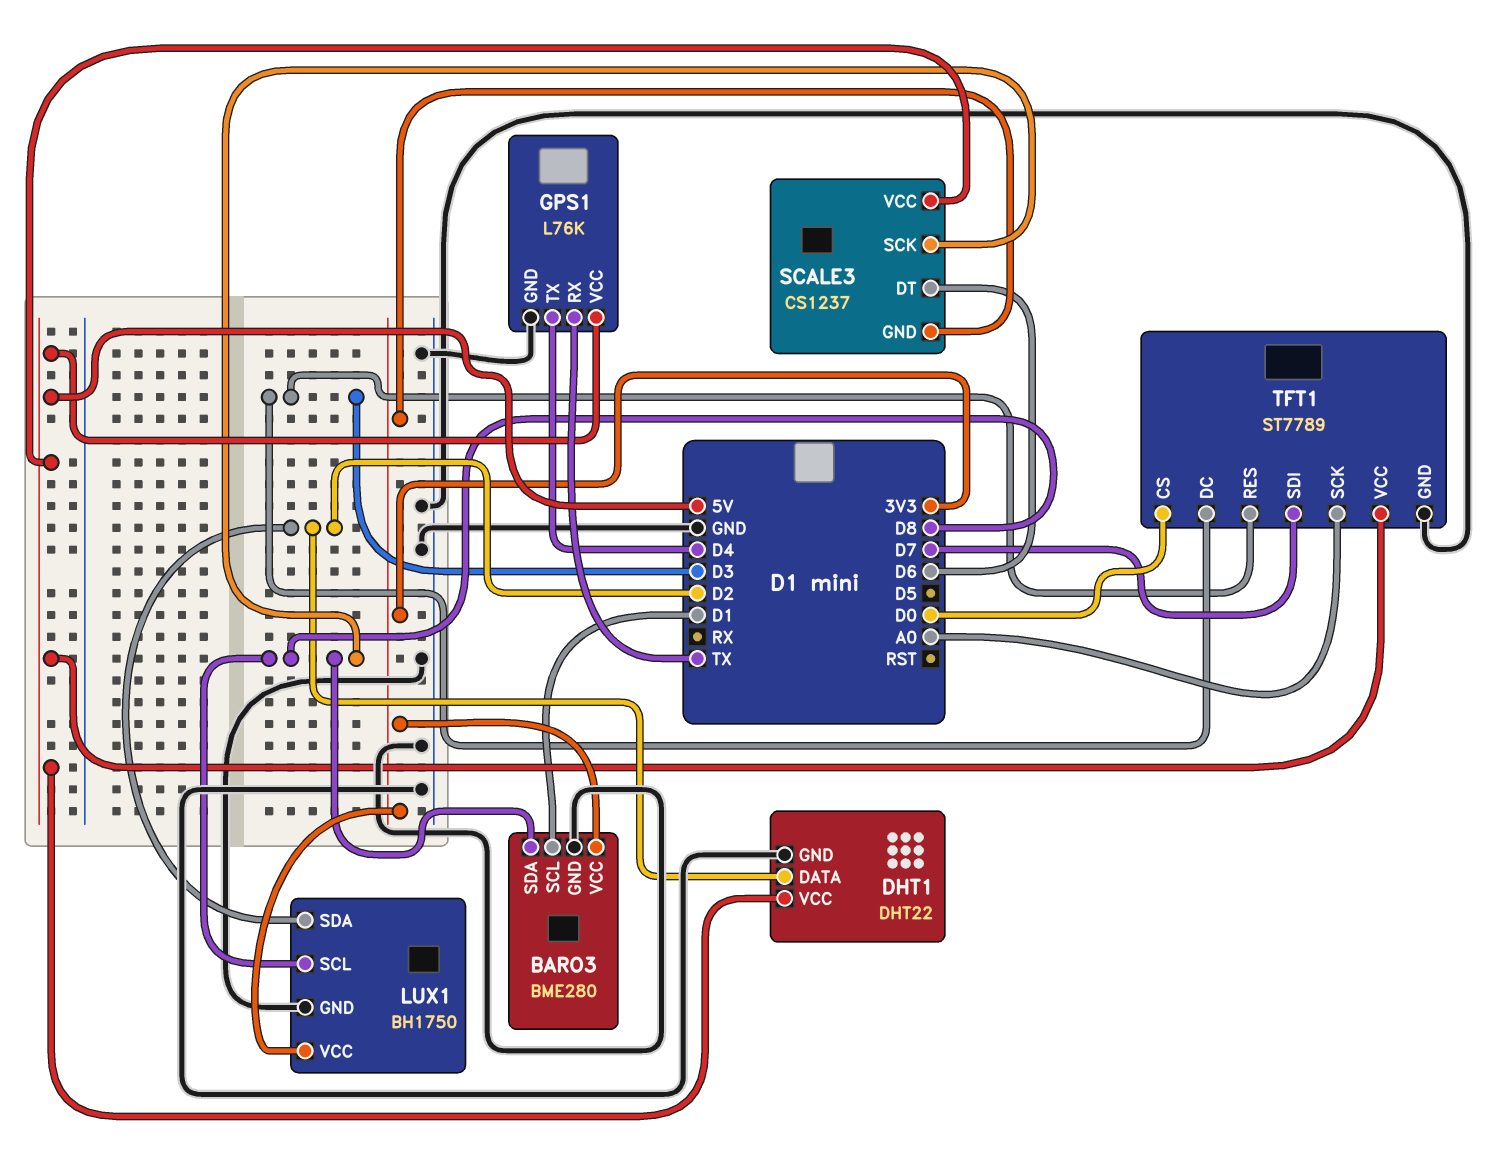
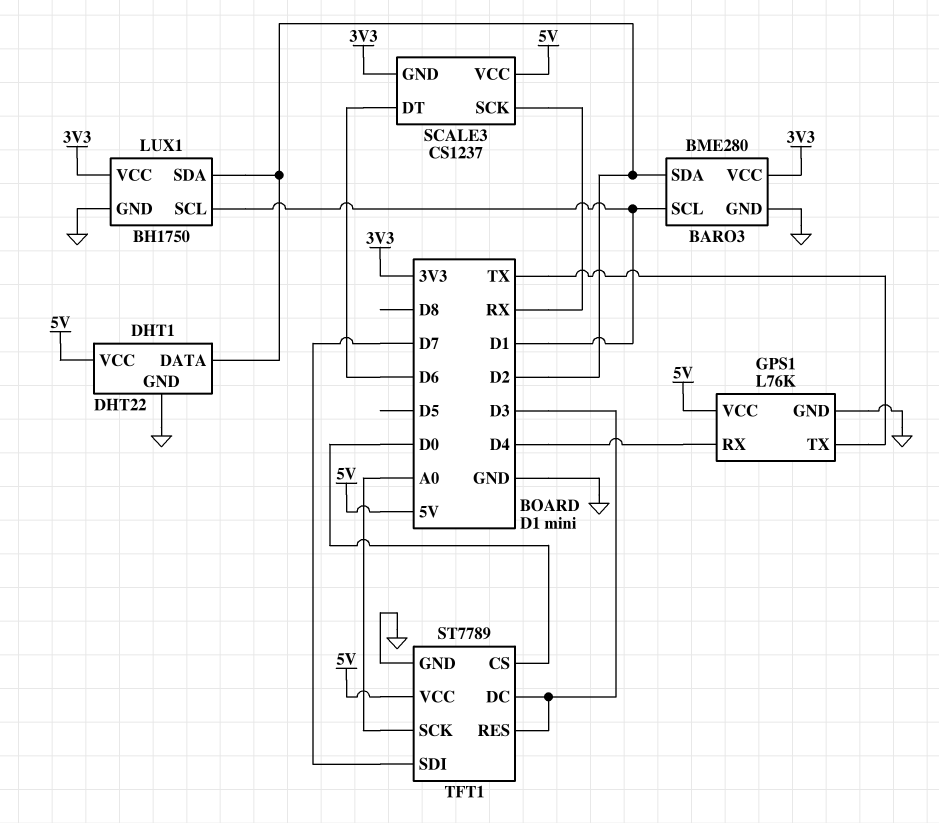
BARO3 pin SDA: D8 -> D2
GPS1 pin RX: TX -> D4
GPS1 pin TX: D4 -> TX
LUX1 pin SCL: D8 -> D1
SCALE3 pin SCK: D8 -> RX

